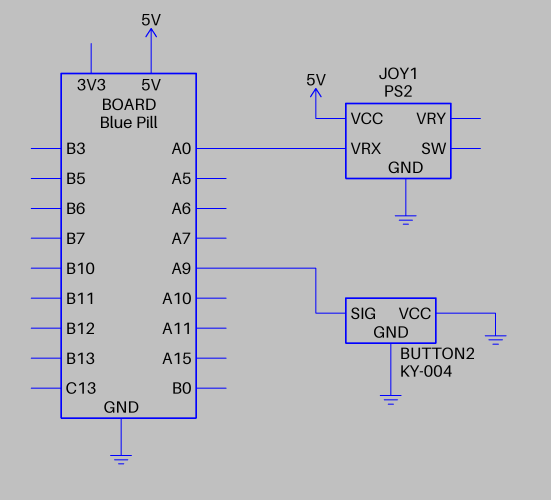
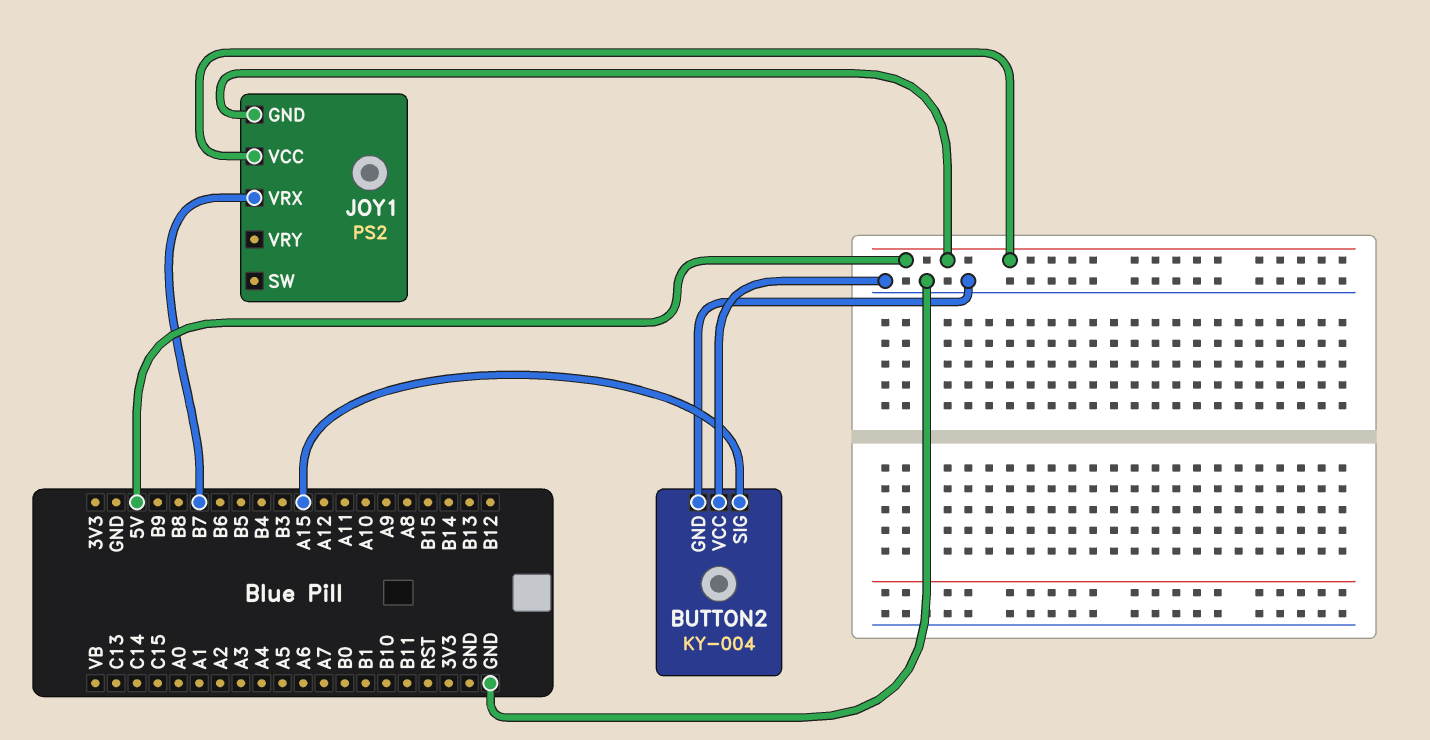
BUTTON2 pin SIG: A9 -> A15
JOY1 pin GND: GND -> 5V
JOY1 pin VRX: A0 -> B7

